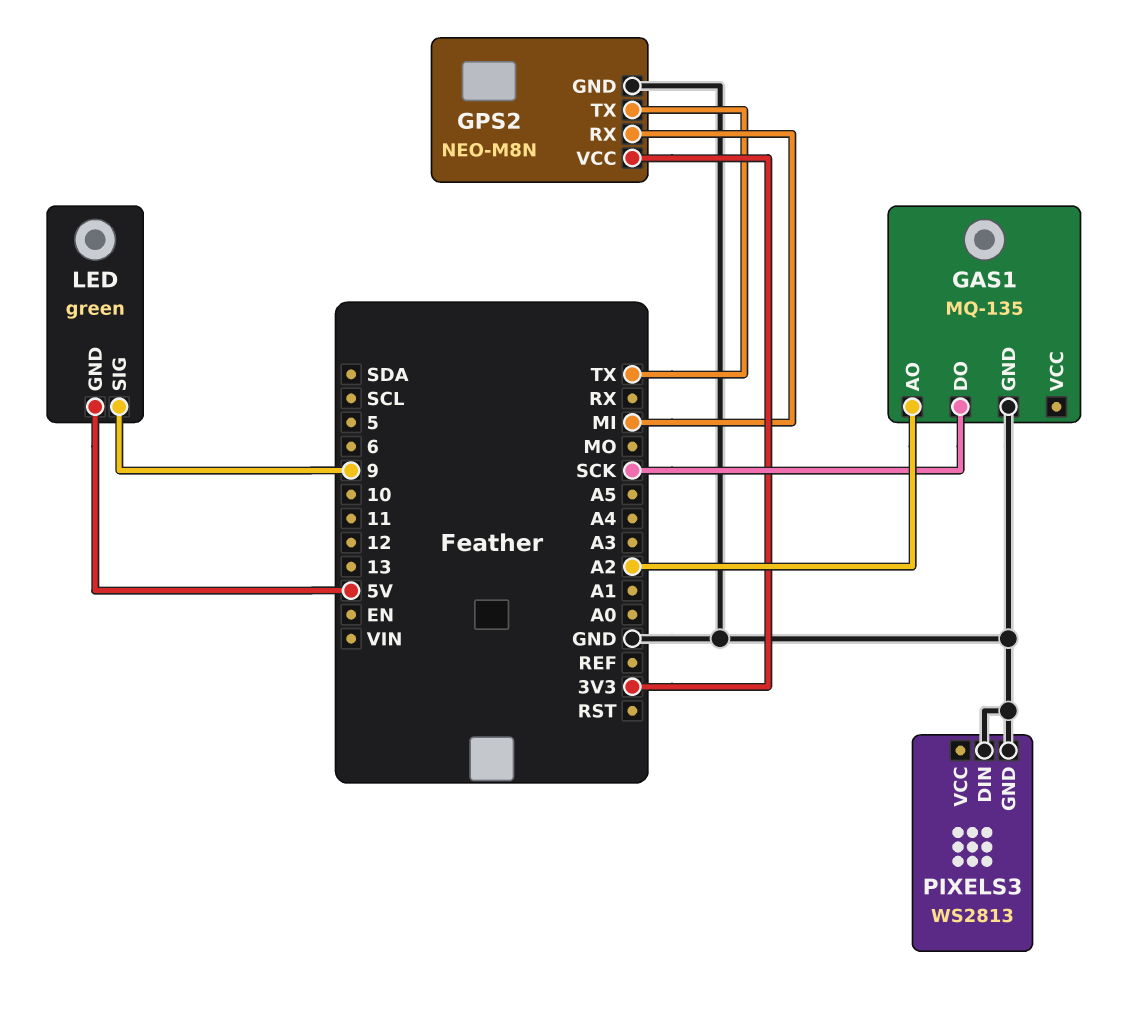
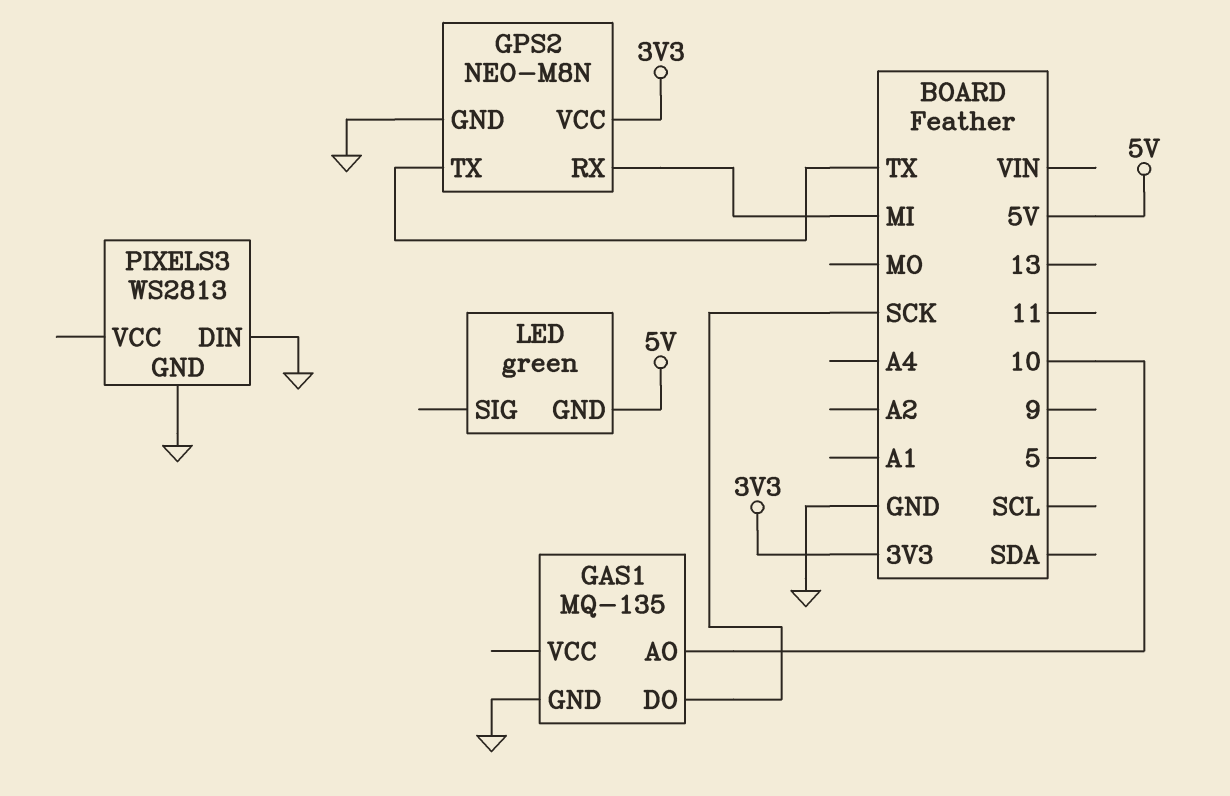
GAS1 pin AO: A2 -> 10
LED pin SIG: 9 -> none

